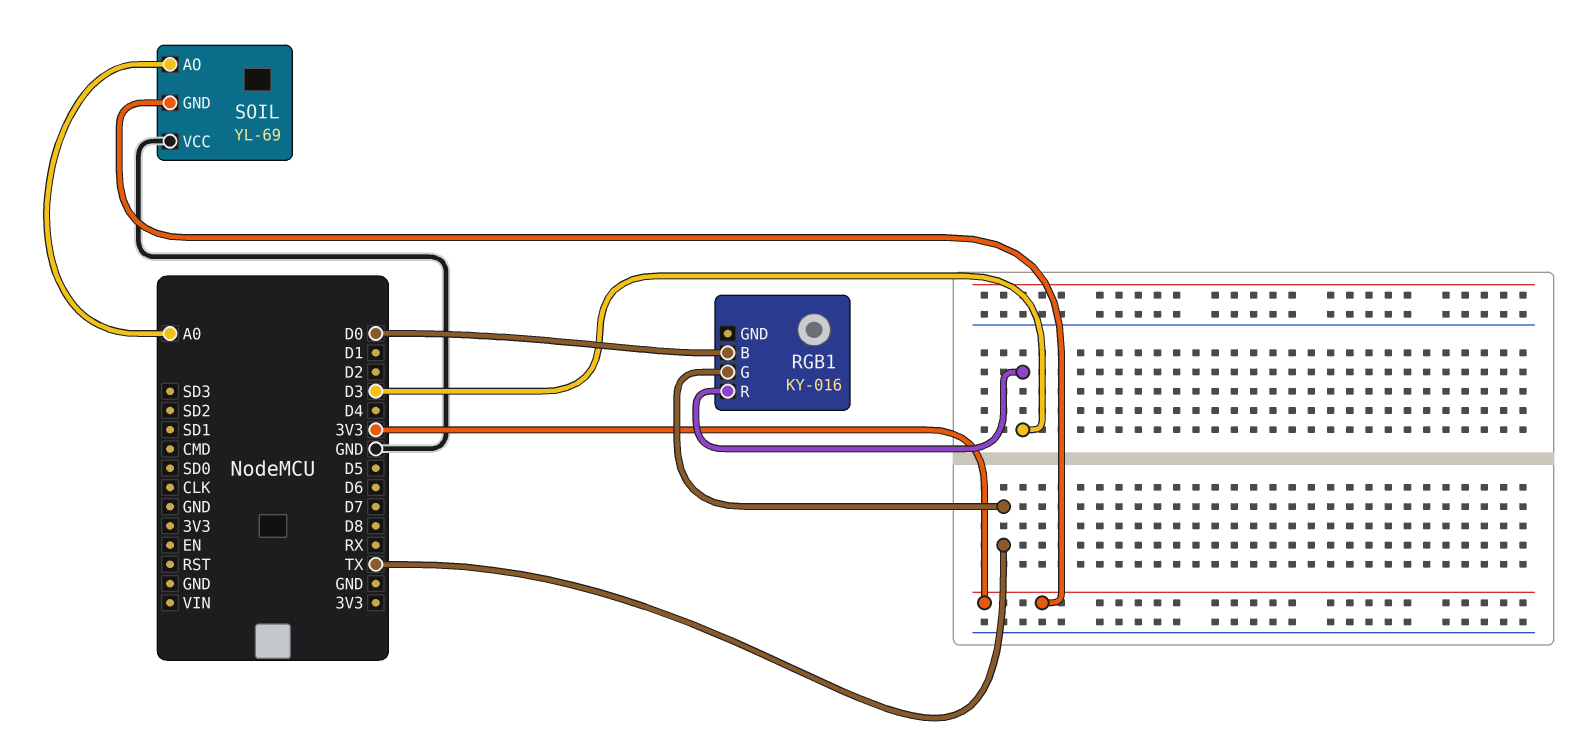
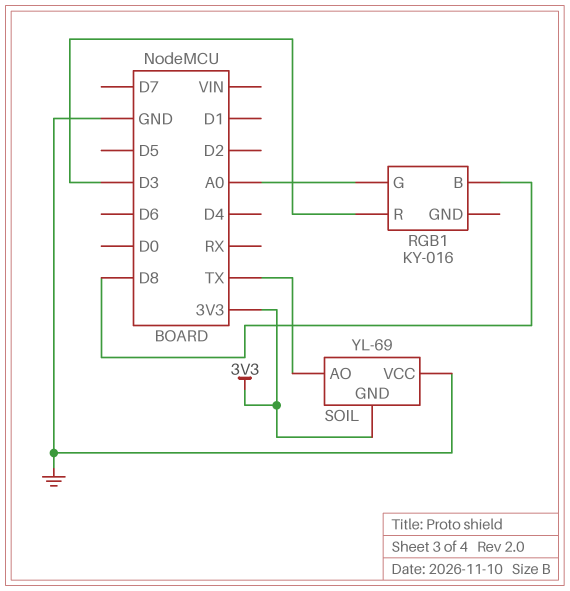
RGB1 pin B: D0 -> D8
RGB1 pin G: TX -> A0
SOIL pin AO: A0 -> TX

